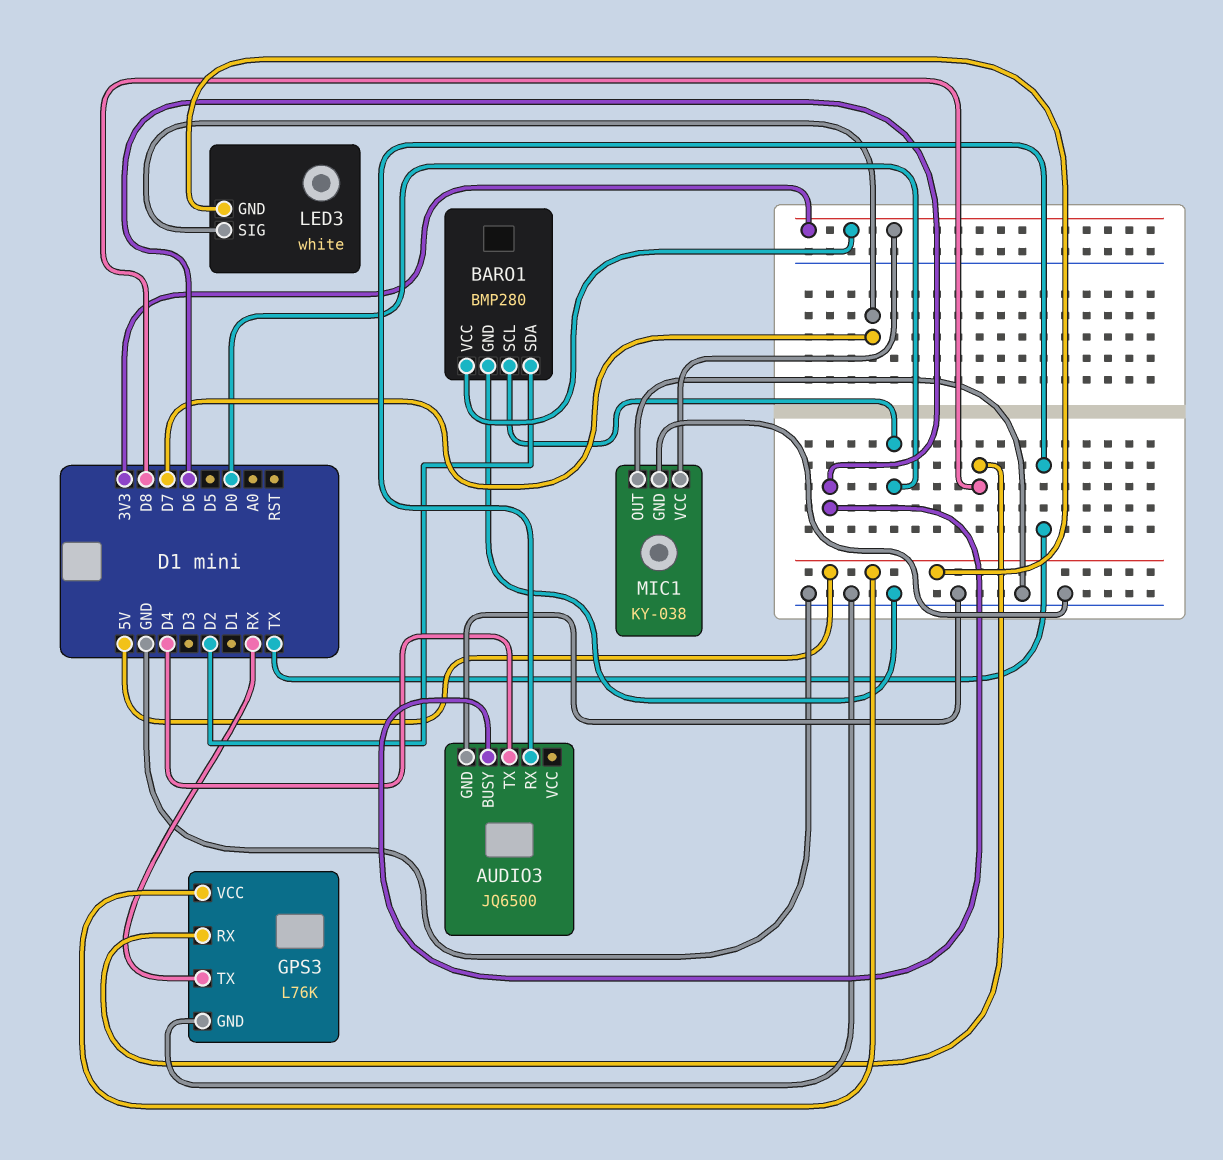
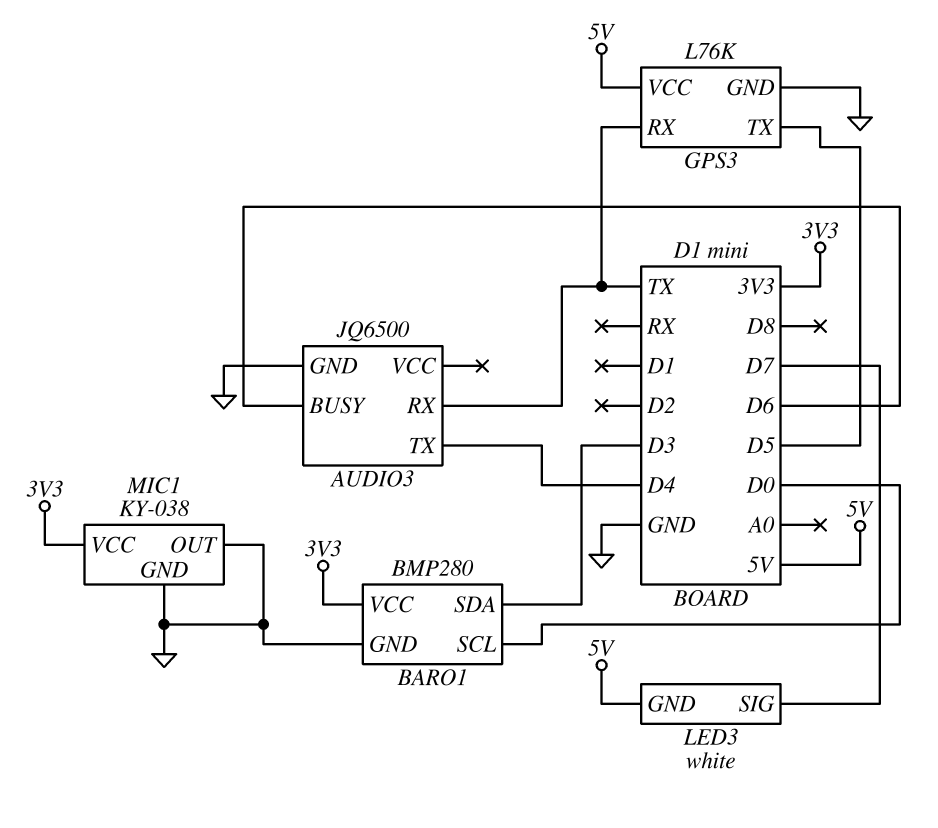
BARO1 pin SDA: D2 -> D3
GPS3 pin RX: D8 -> TX
GPS3 pin TX: RX -> D5

